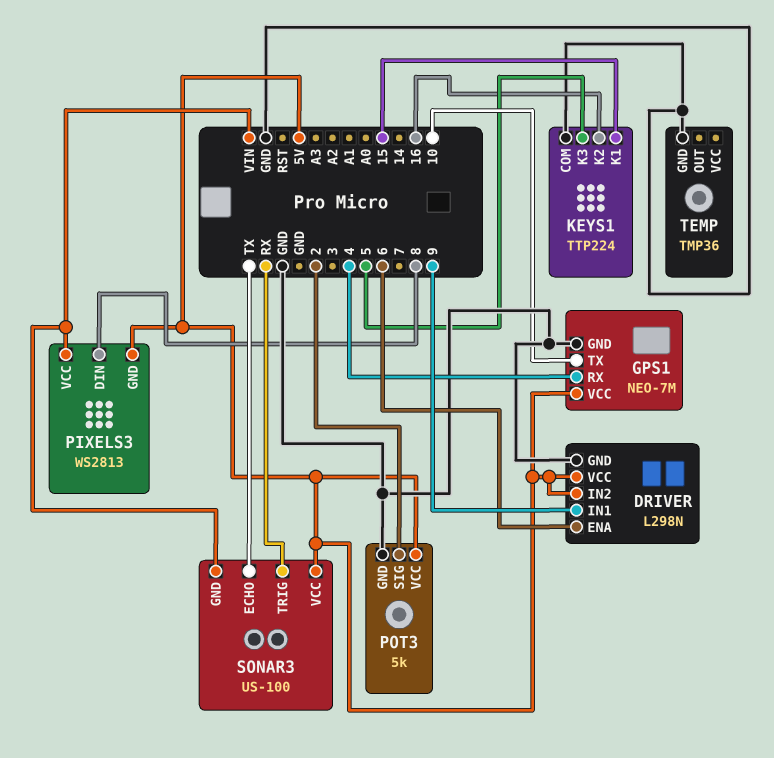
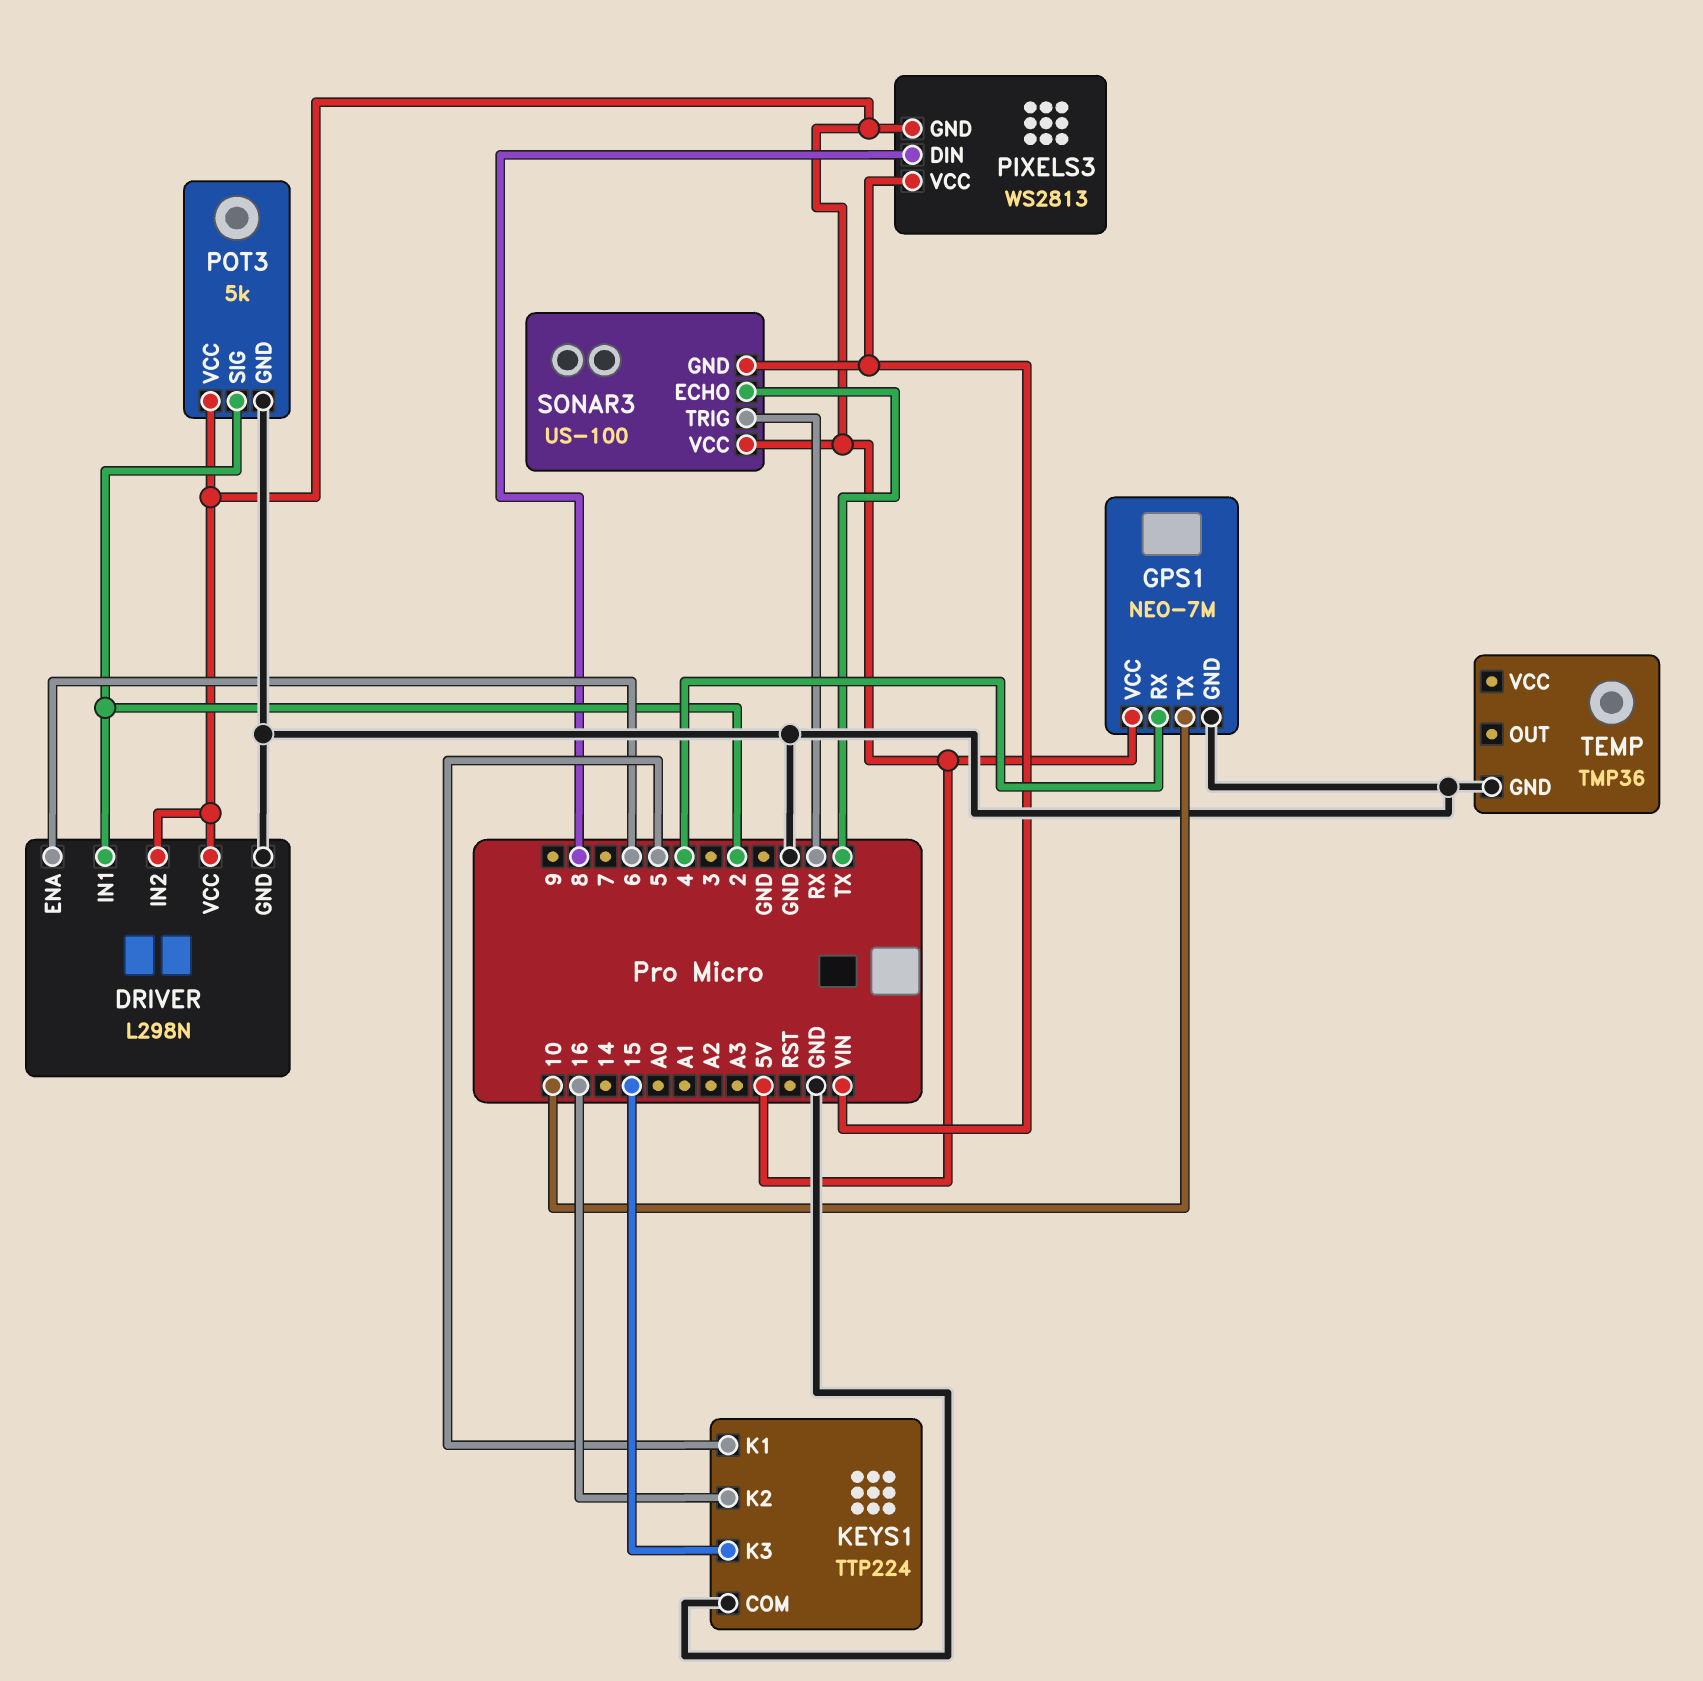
DRIVER pin IN1: 9 -> 2
KEYS1 pin K1: 15 -> 5
KEYS1 pin K3: 5 -> 15

